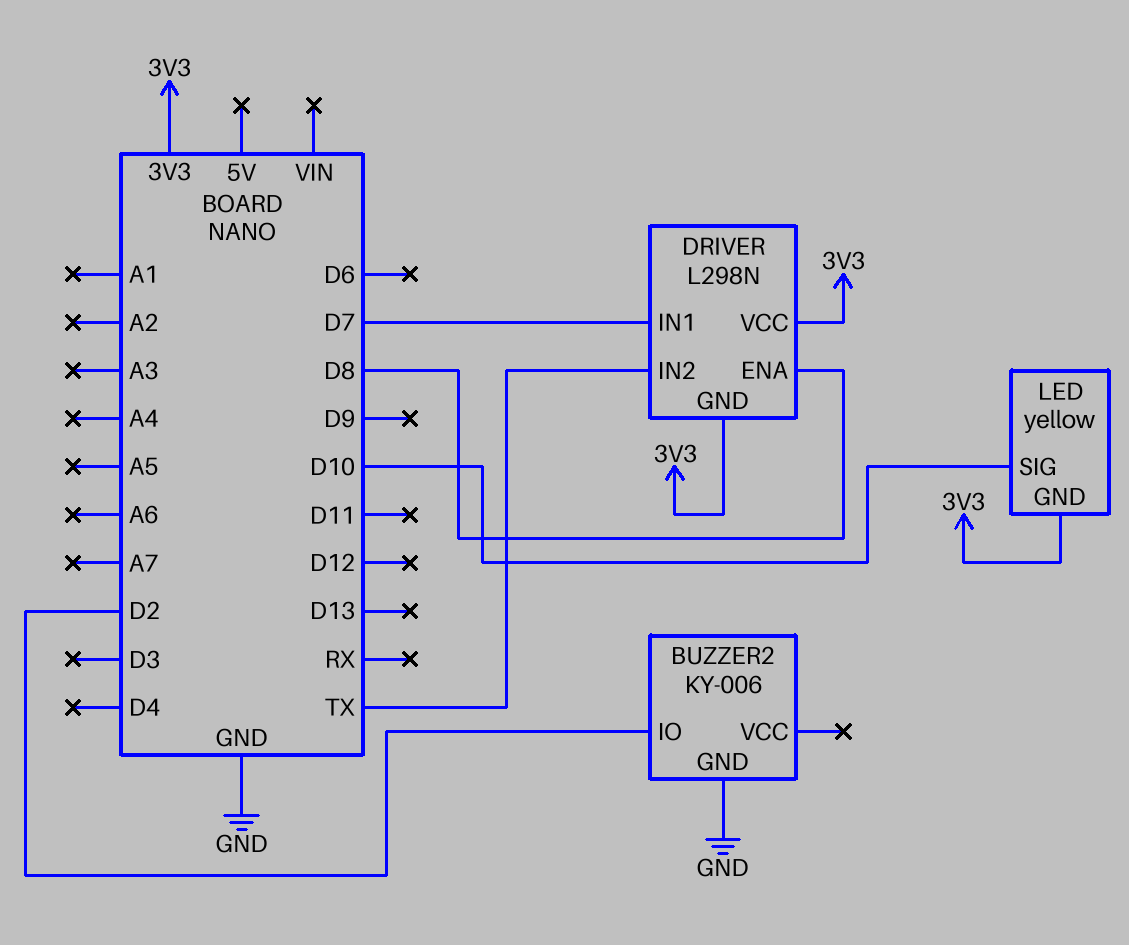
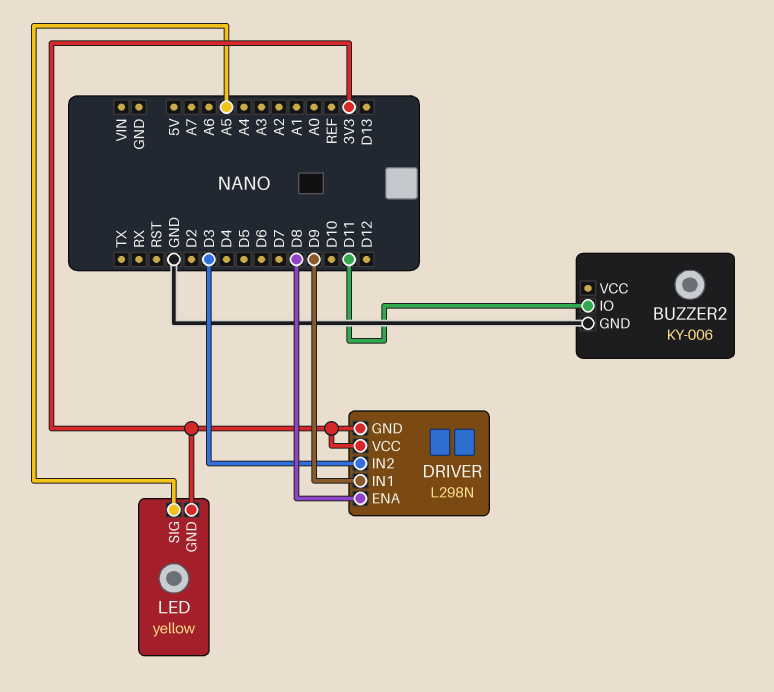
BUZZER2 pin IO: D2 -> D11
DRIVER pin IN1: D7 -> D9
DRIVER pin IN2: TX -> D3
LED pin SIG: D10 -> A5

